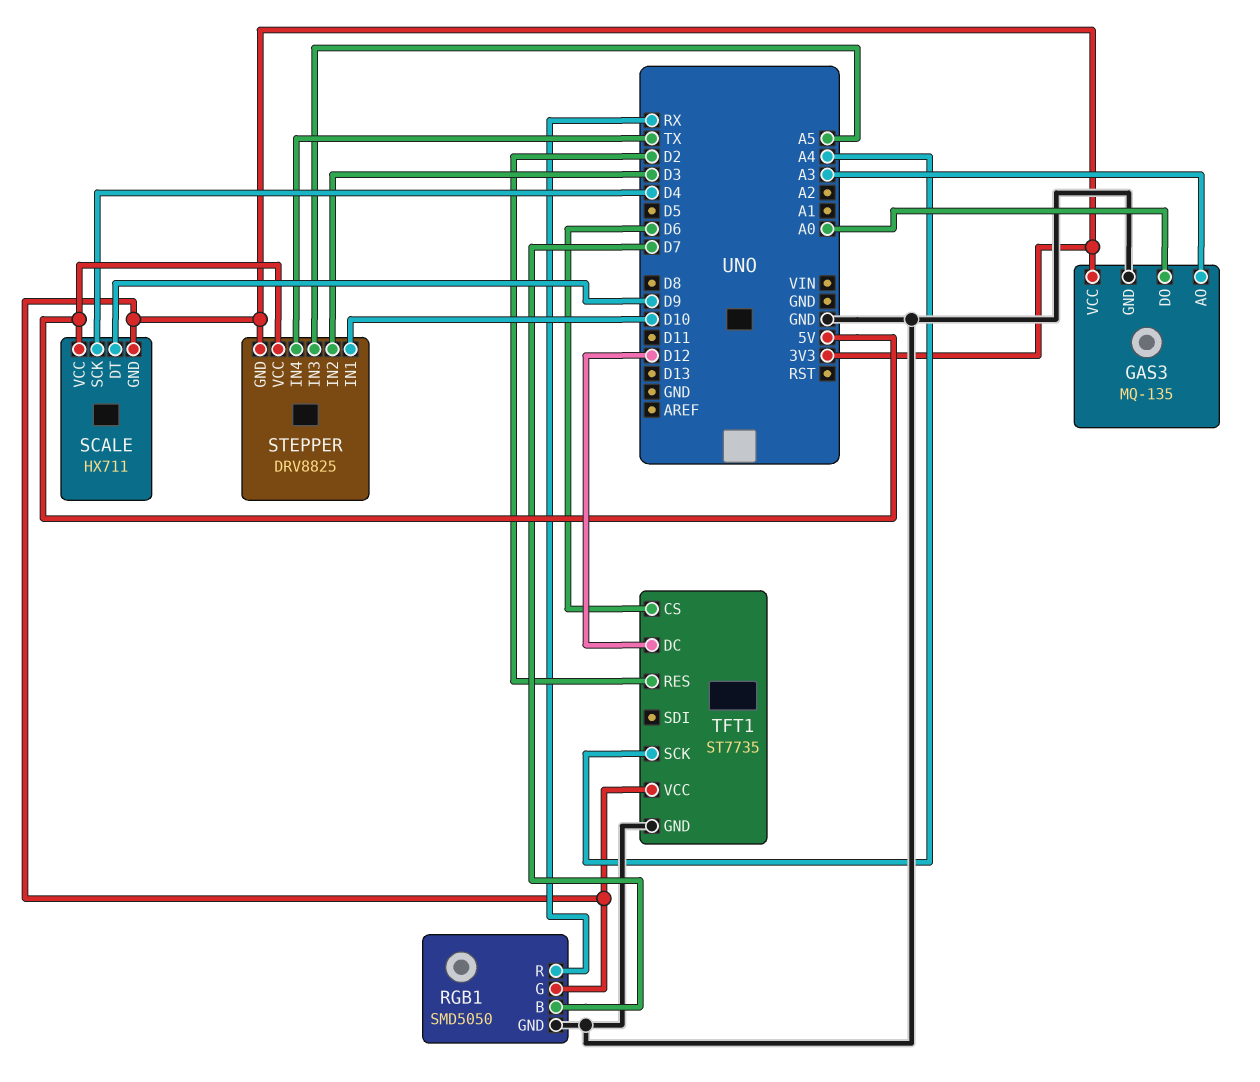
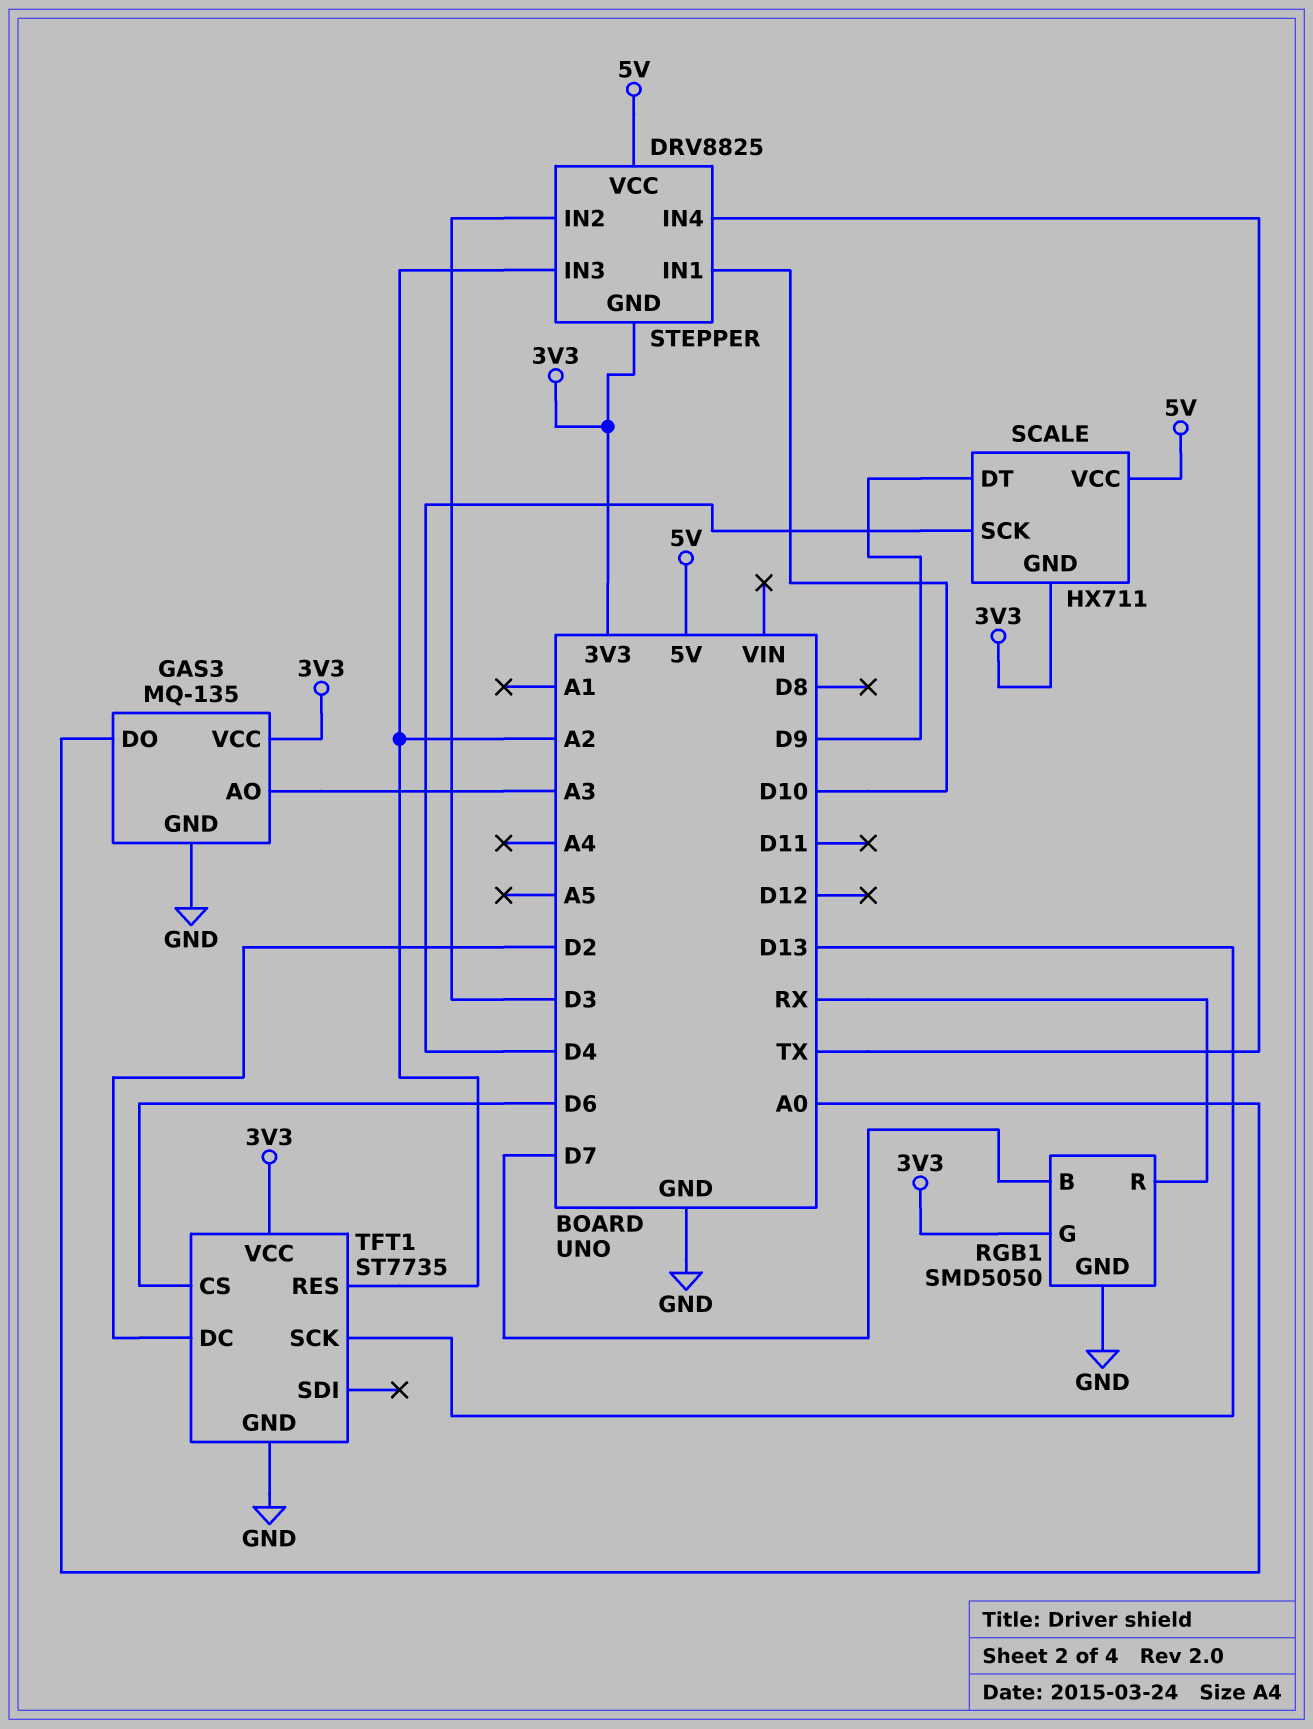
STEPPER pin IN3: A5 -> A2
TFT1 pin DC: D12 -> D2
TFT1 pin RES: D2 -> A2
TFT1 pin SCK: A4 -> D13

